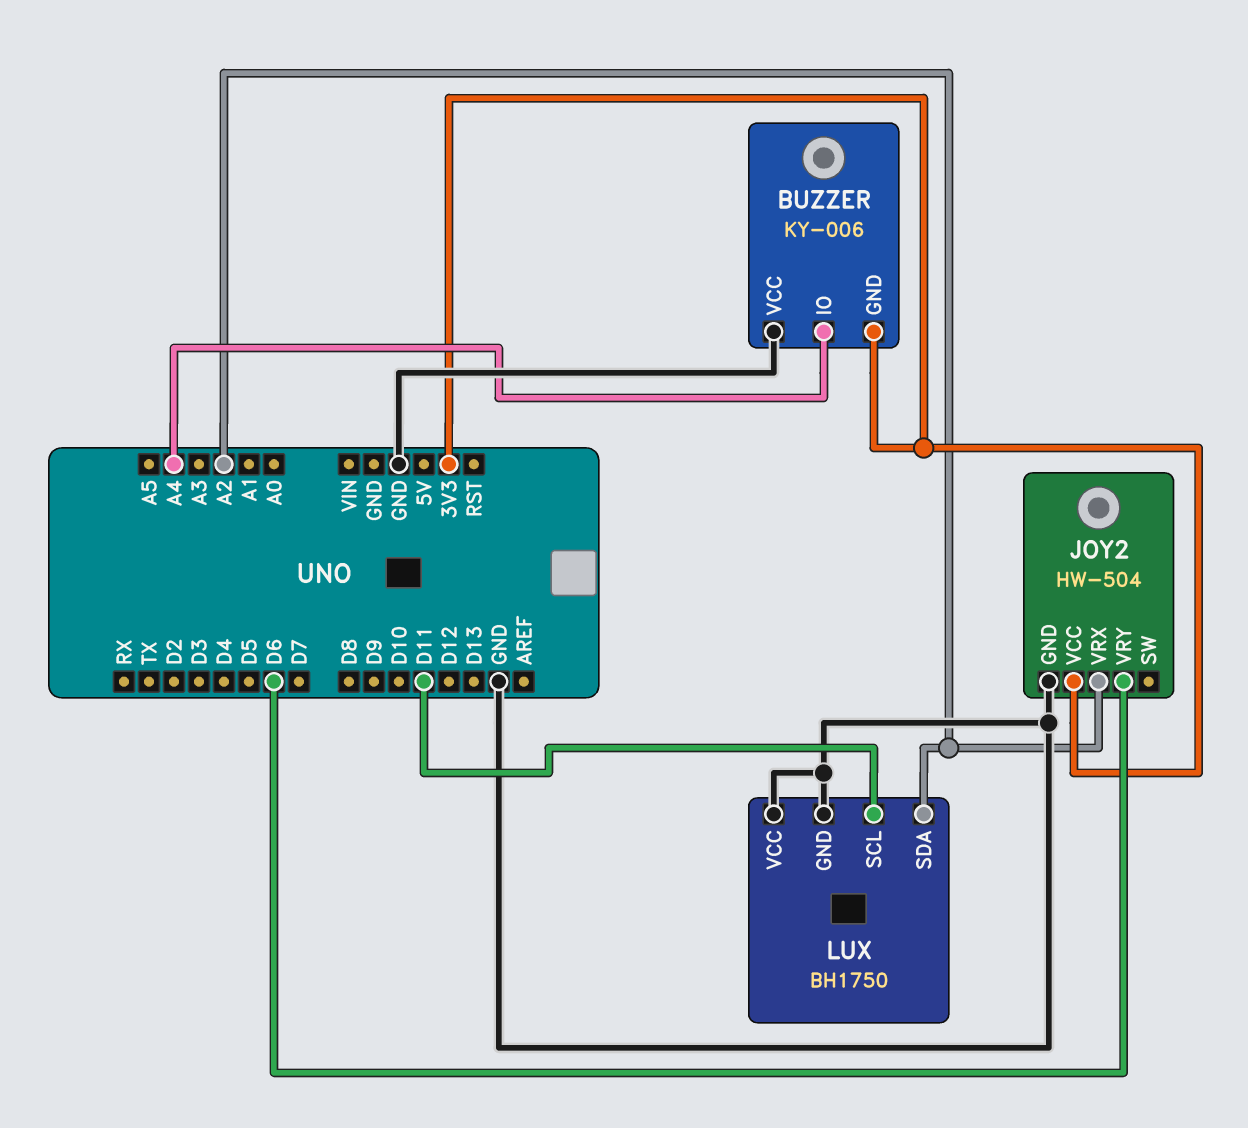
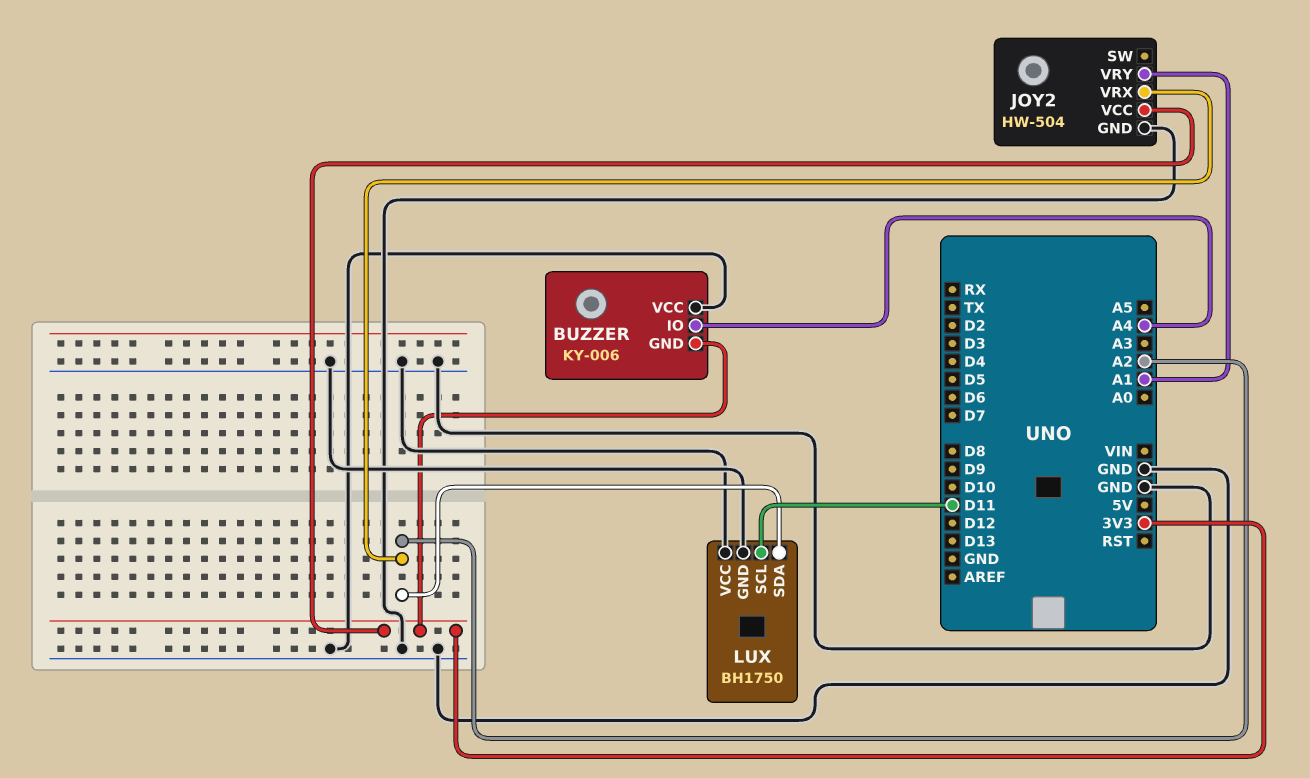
JOY2 pin VRY: D6 -> A1

